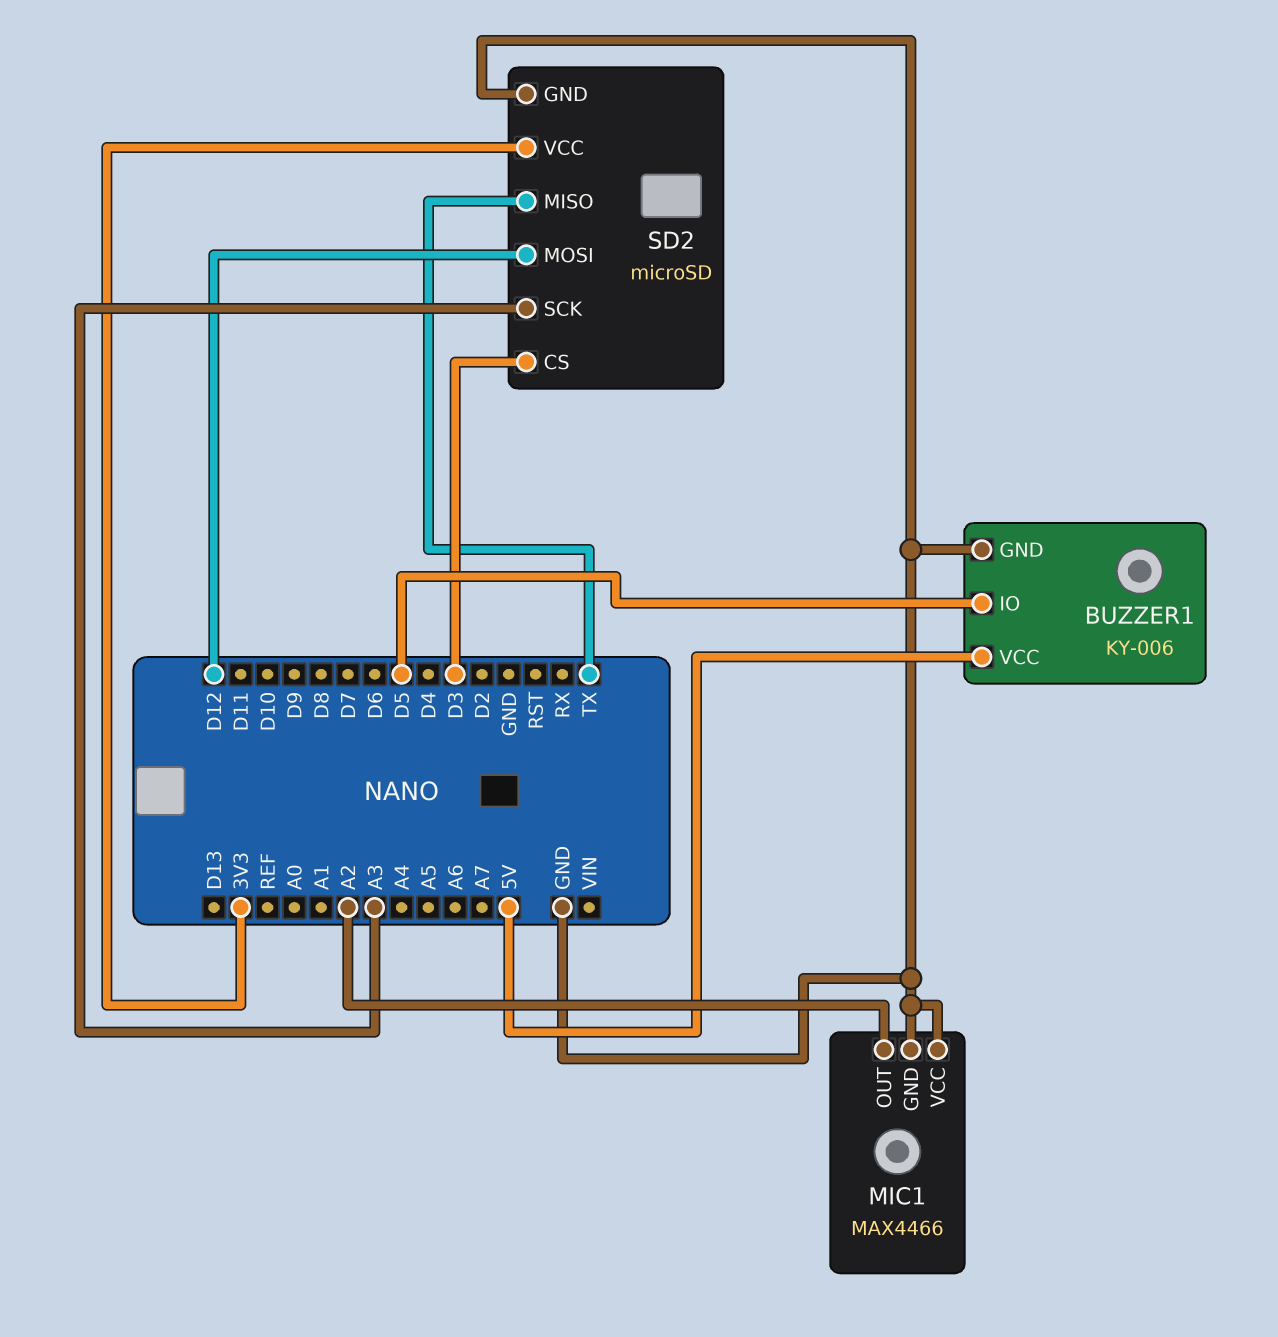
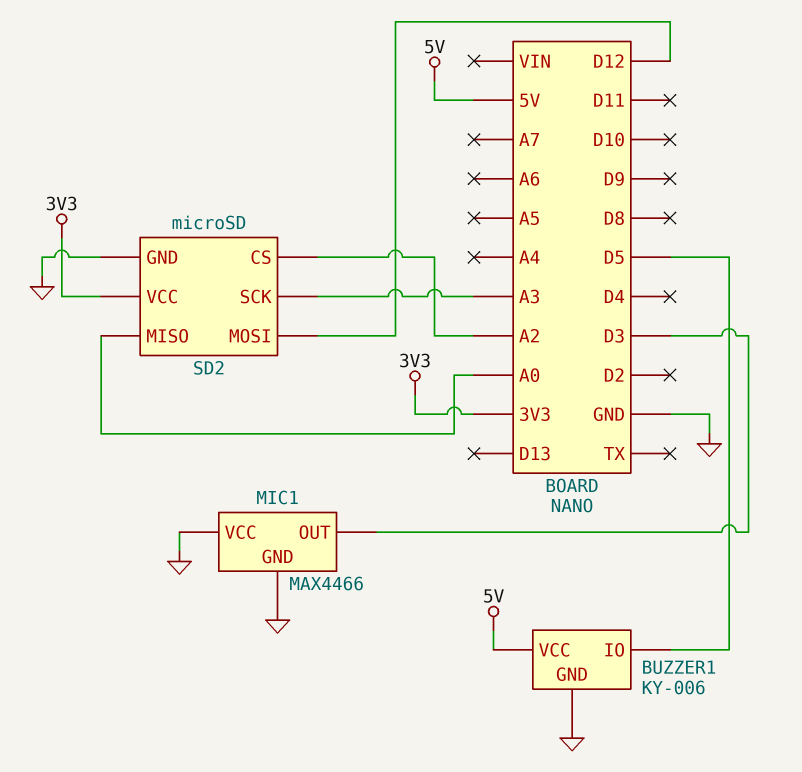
MIC1 pin OUT: A2 -> D3
SD2 pin CS: D3 -> A2
SD2 pin MISO: TX -> A0

